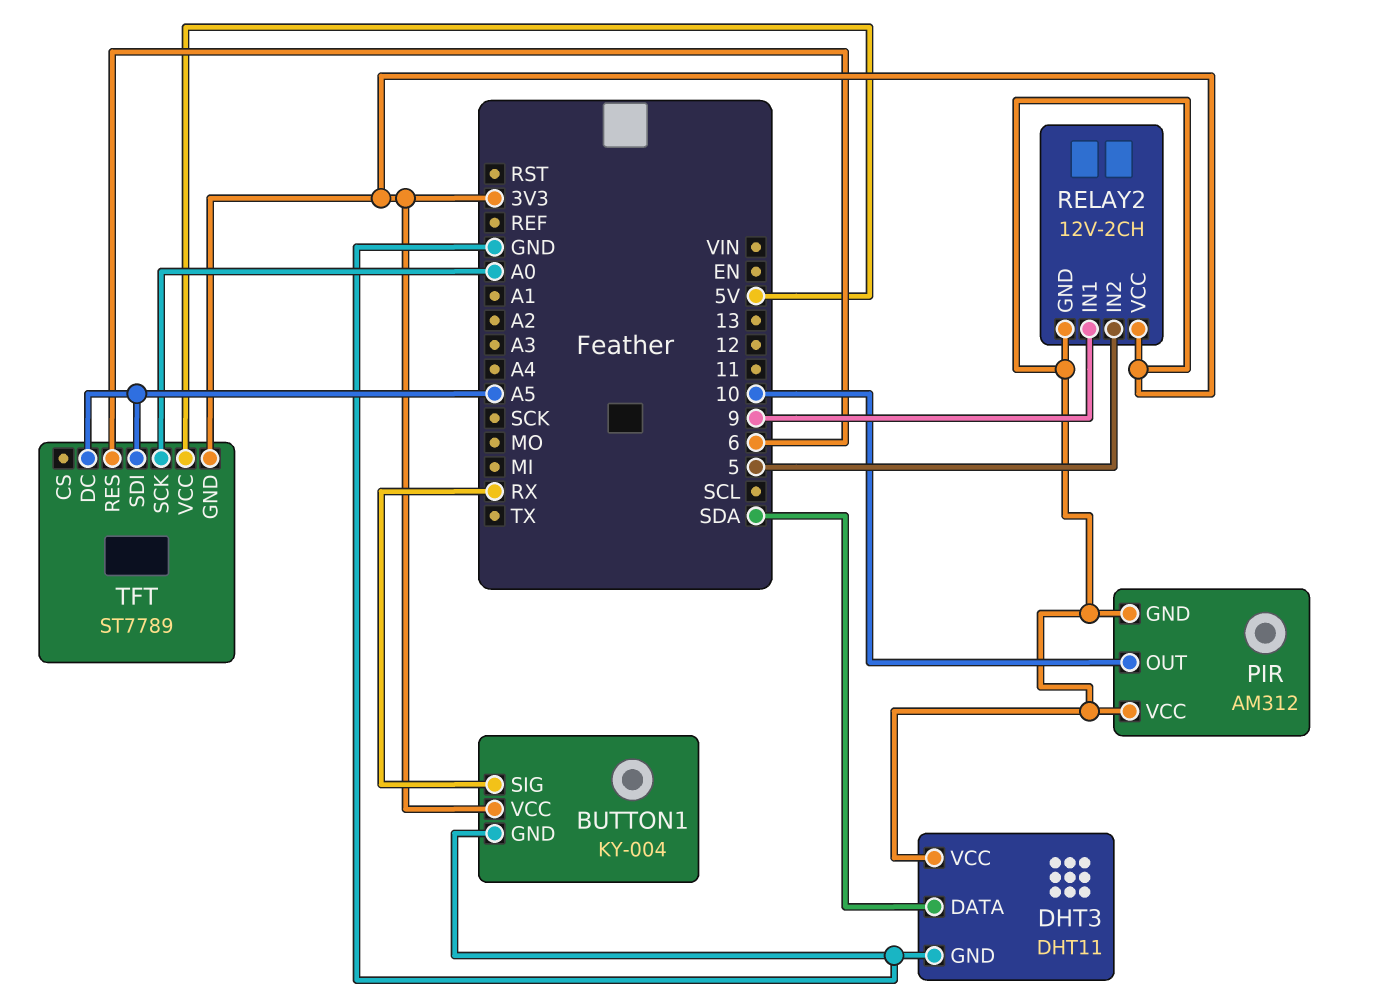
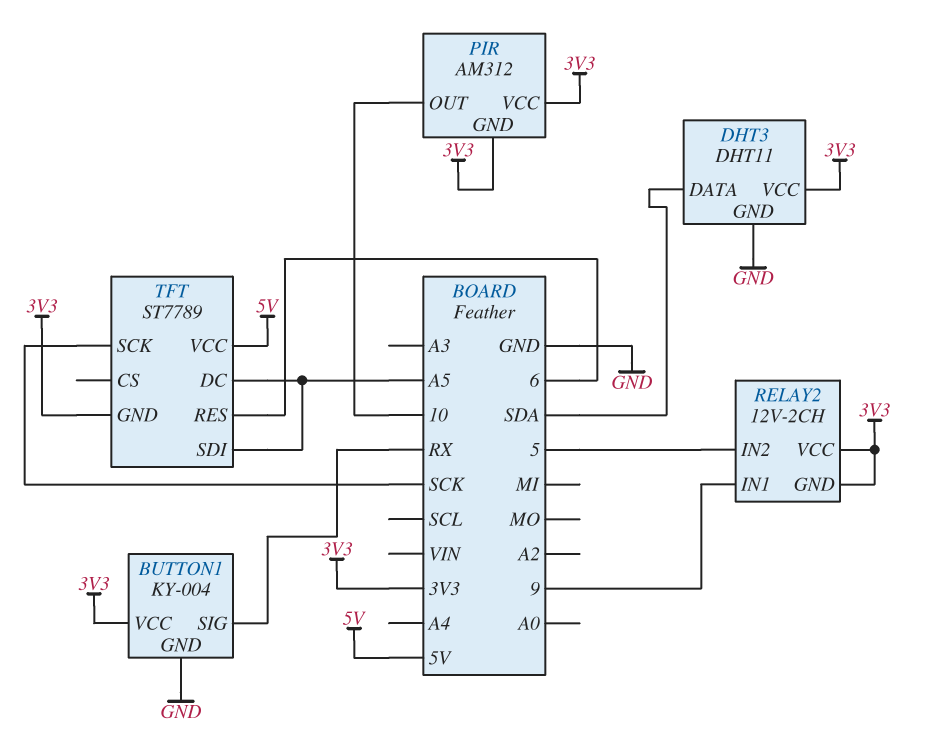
TFT pin SCK: A0 -> SCK

